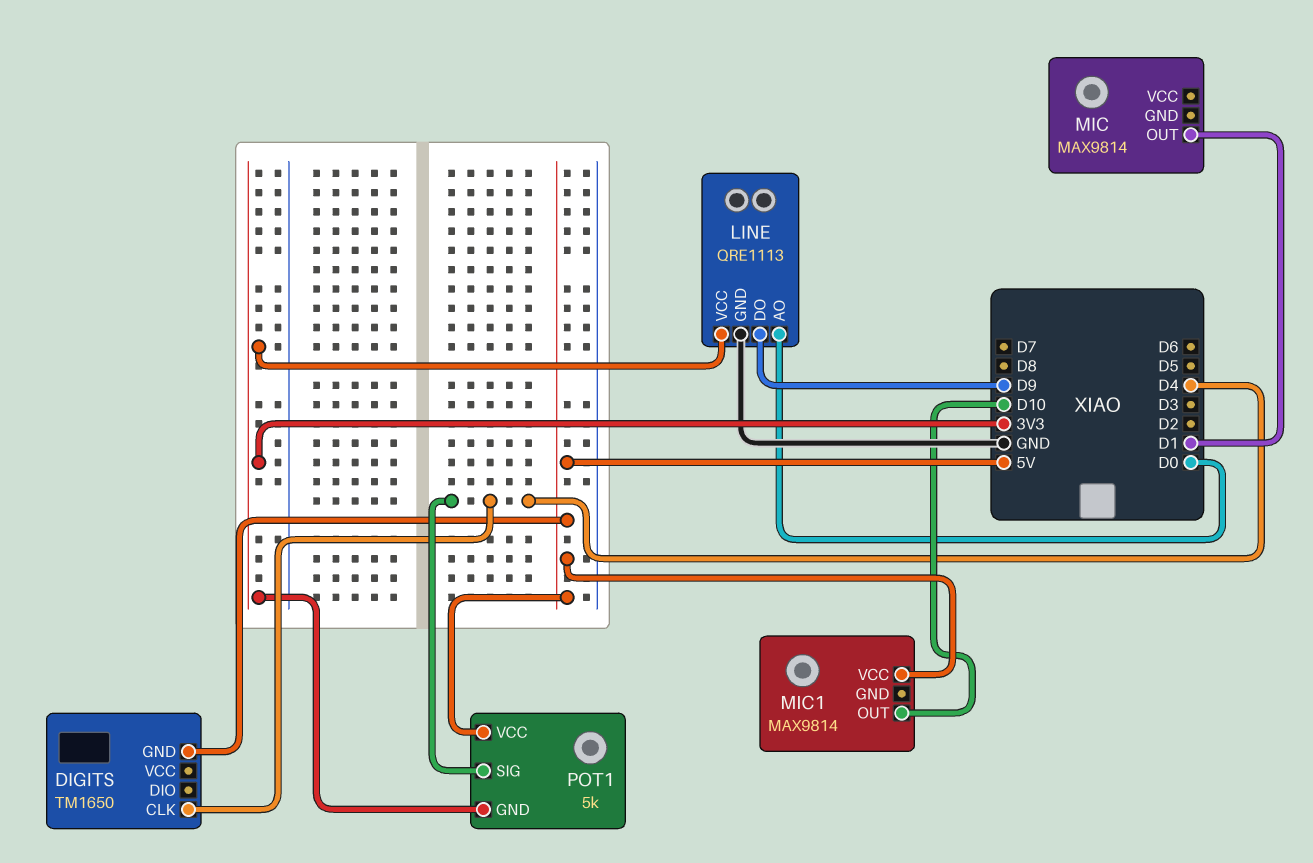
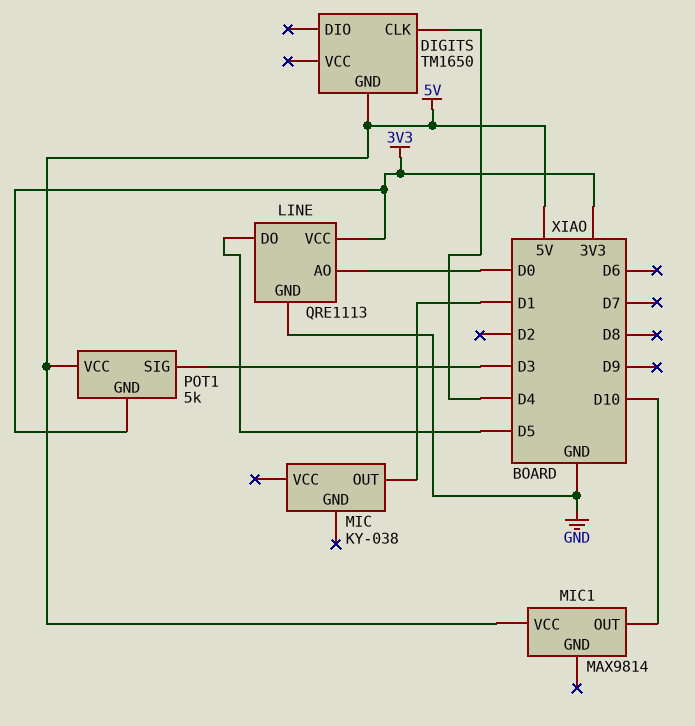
LINE pin DO: D9 -> D5
MIC: MAX9814 -> KY-038
POT1 pin SIG: D4 -> D3

